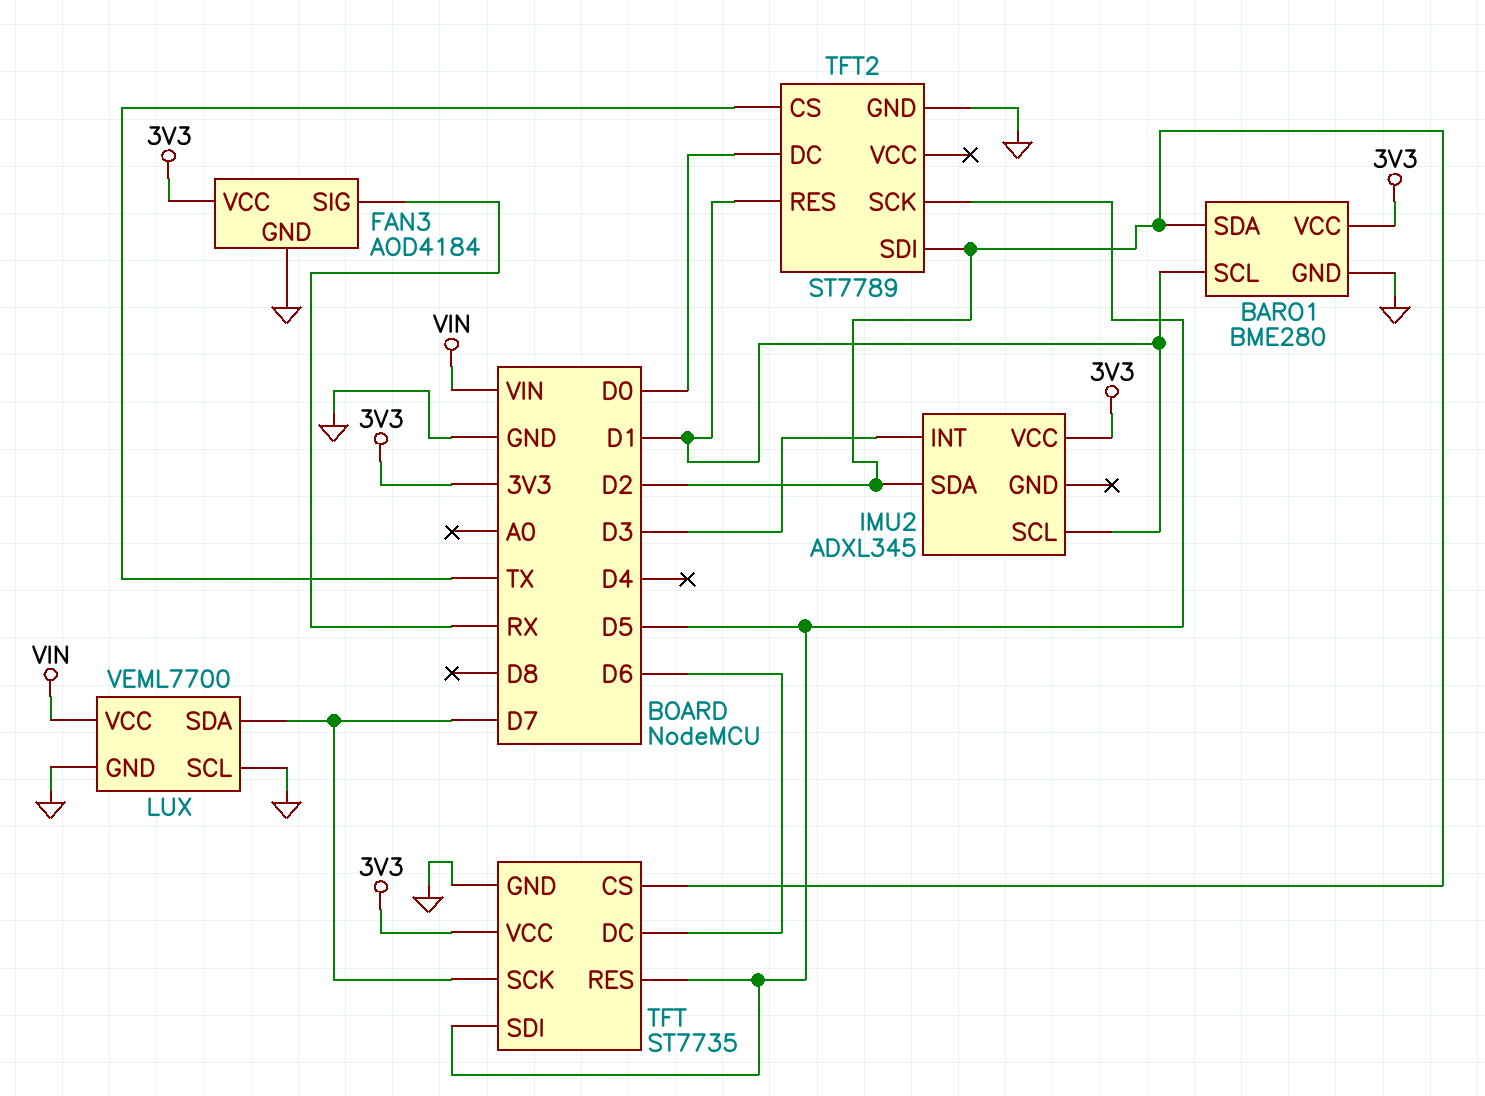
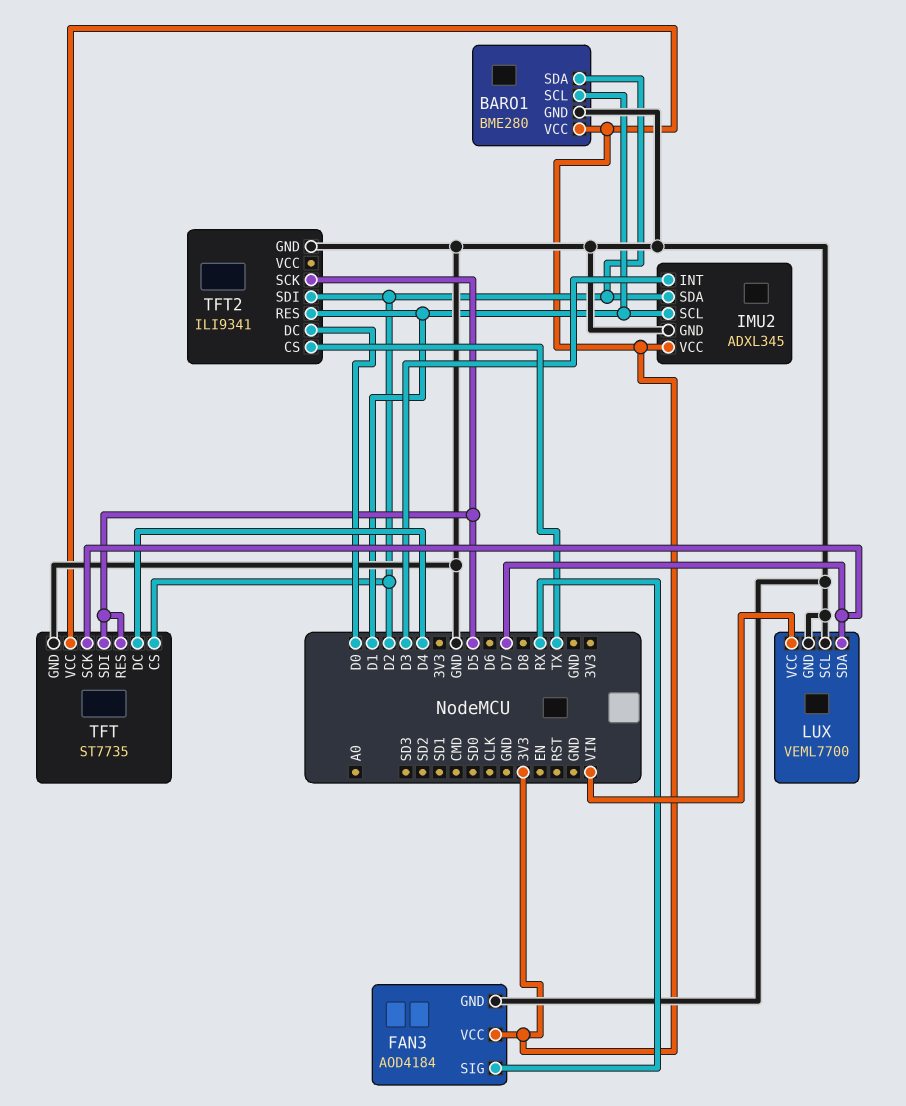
IMU2 pin GND: none -> GND
TFT pin DC: D6 -> D4
TFT2: ST7789 -> ILI9341

